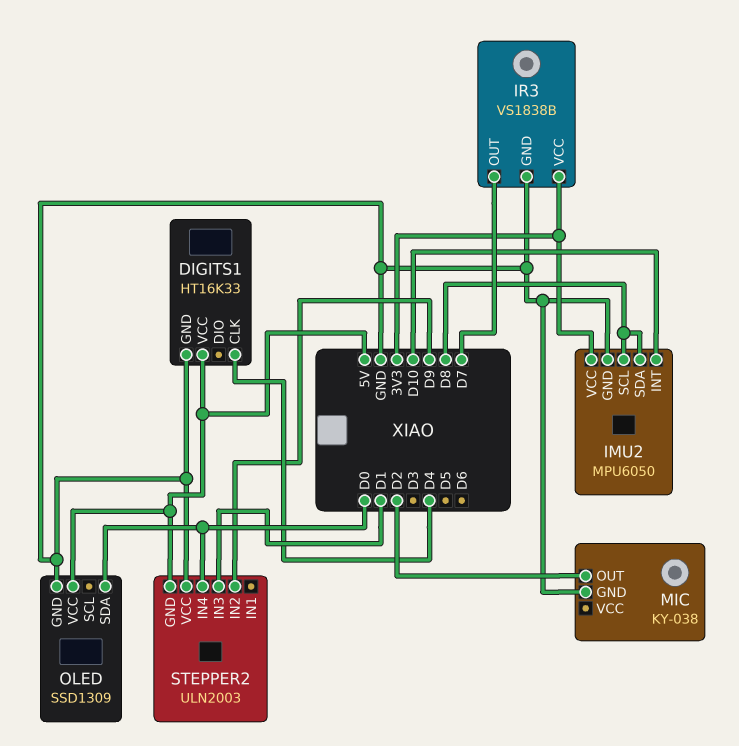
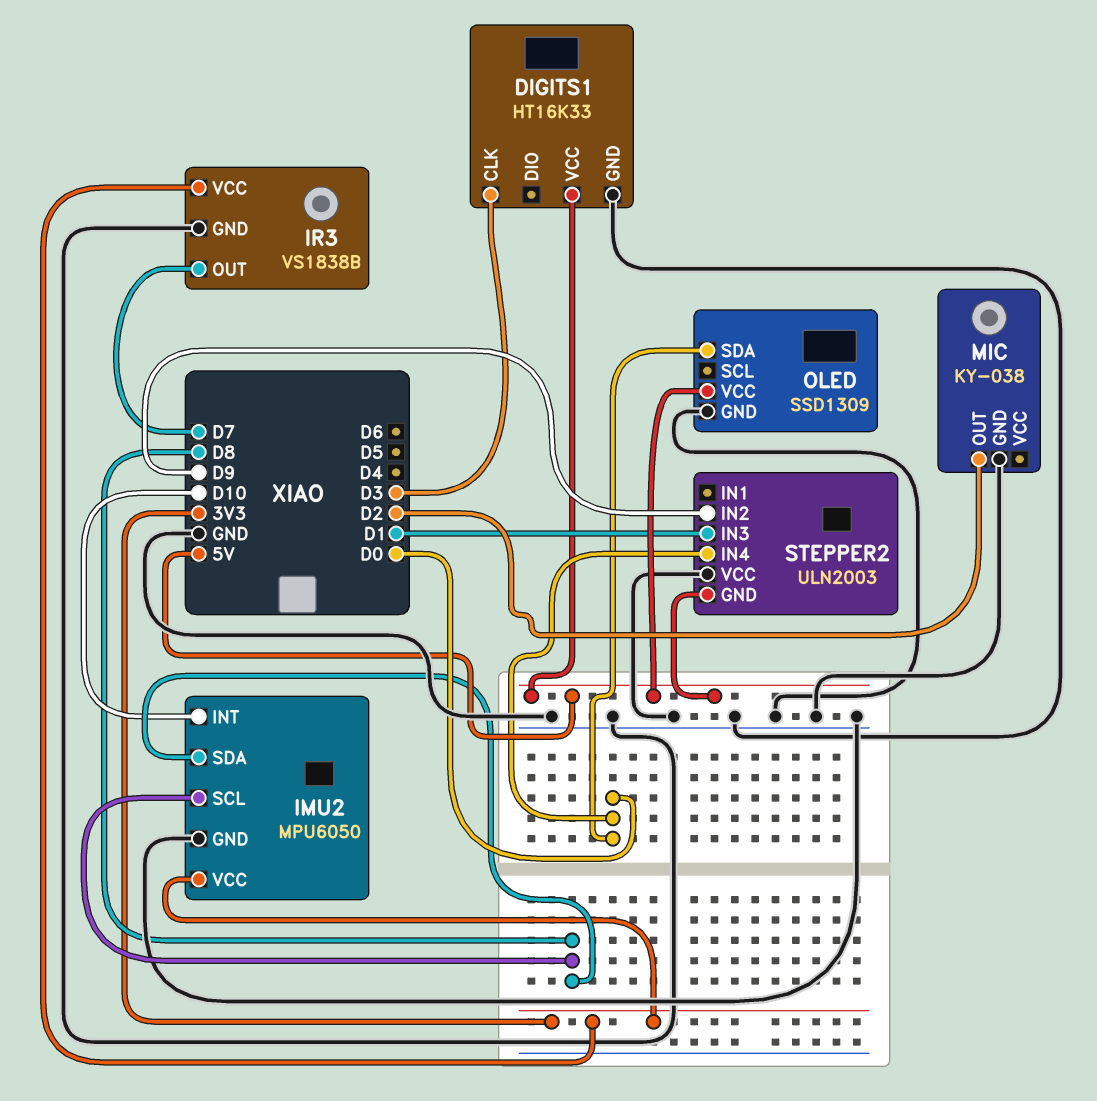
DIGITS1 pin CLK: D4 -> D3

